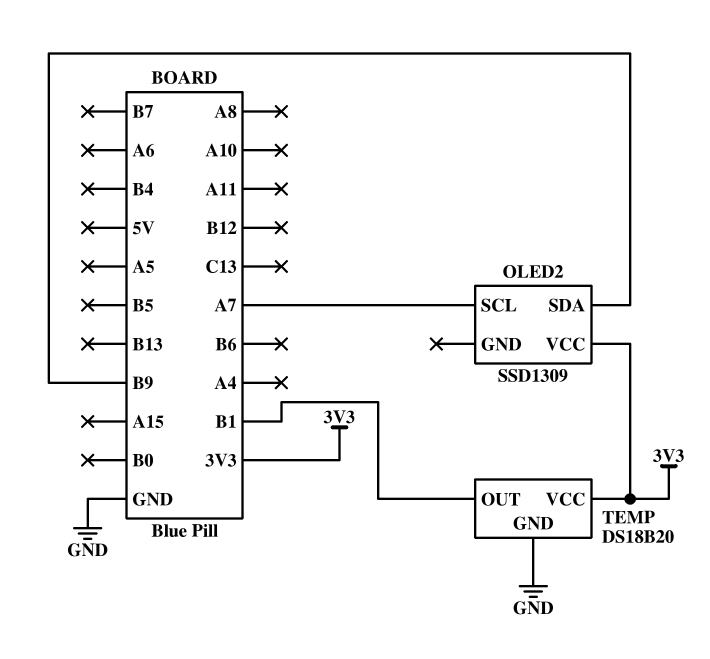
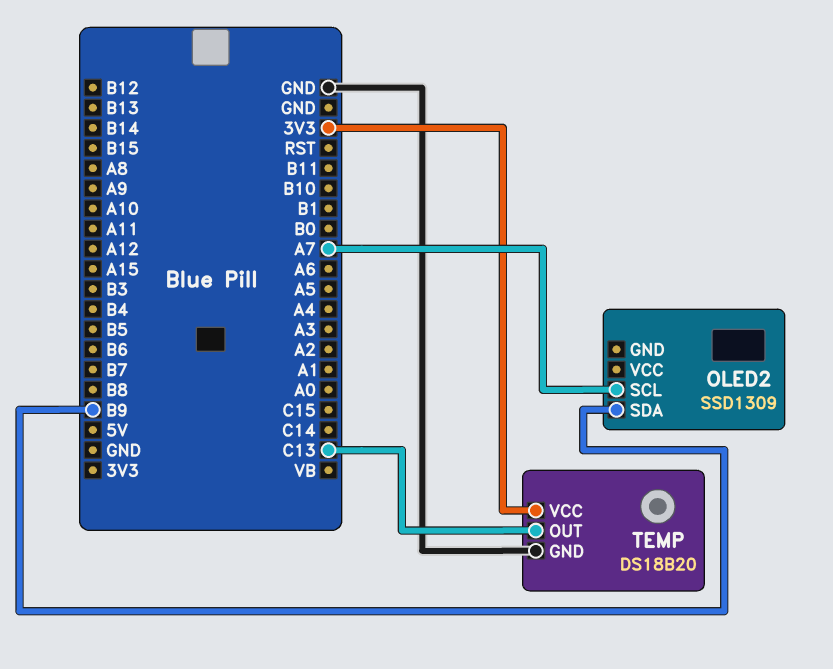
OLED2 pin VCC: 3V3 -> none
TEMP pin OUT: B1 -> C13

